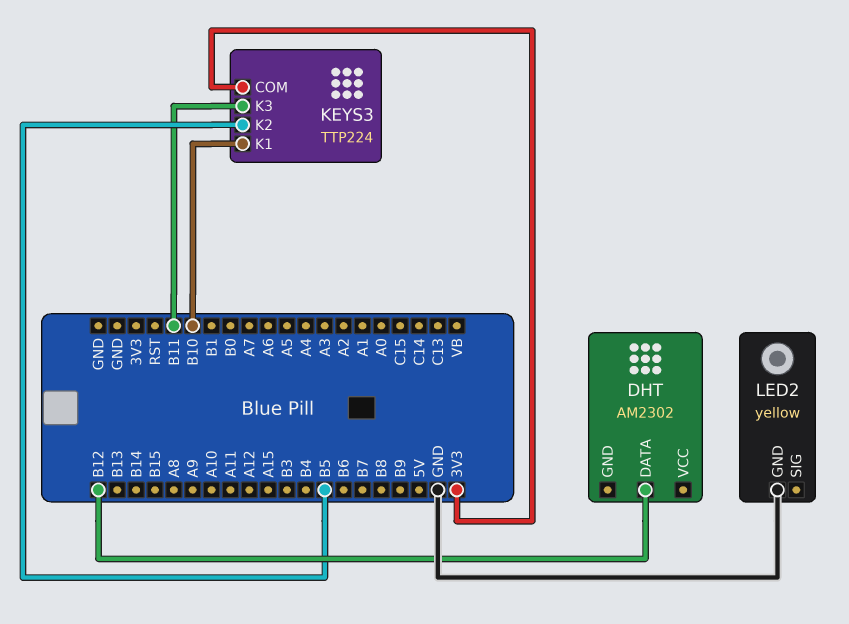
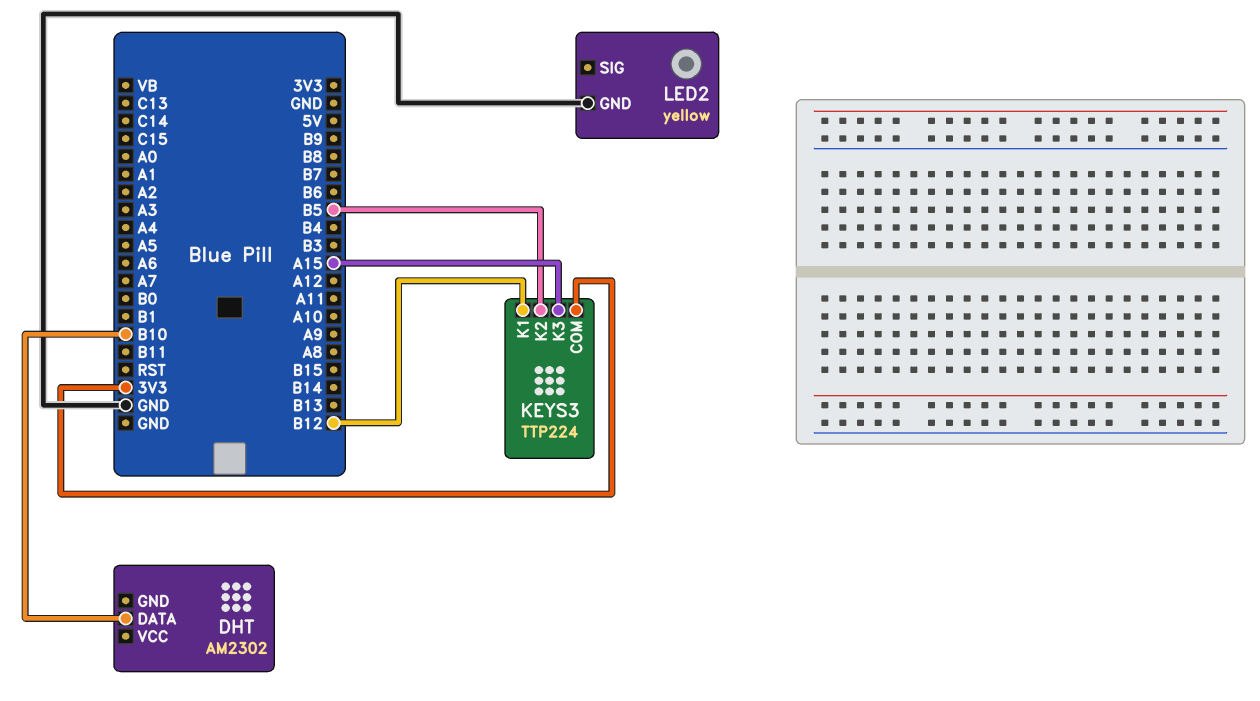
DHT pin DATA: B12 -> B10
KEYS3 pin K1: B10 -> B12
KEYS3 pin K3: B11 -> A15

